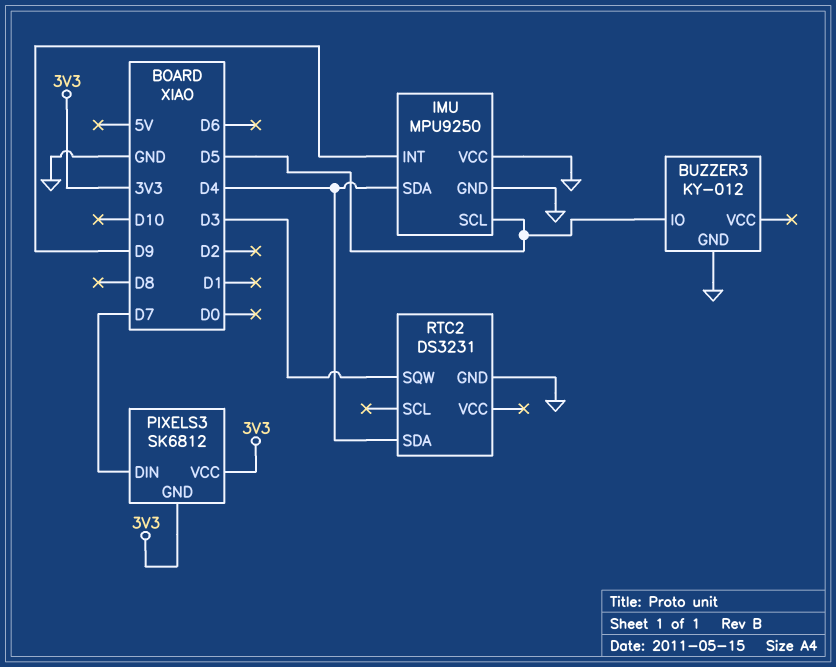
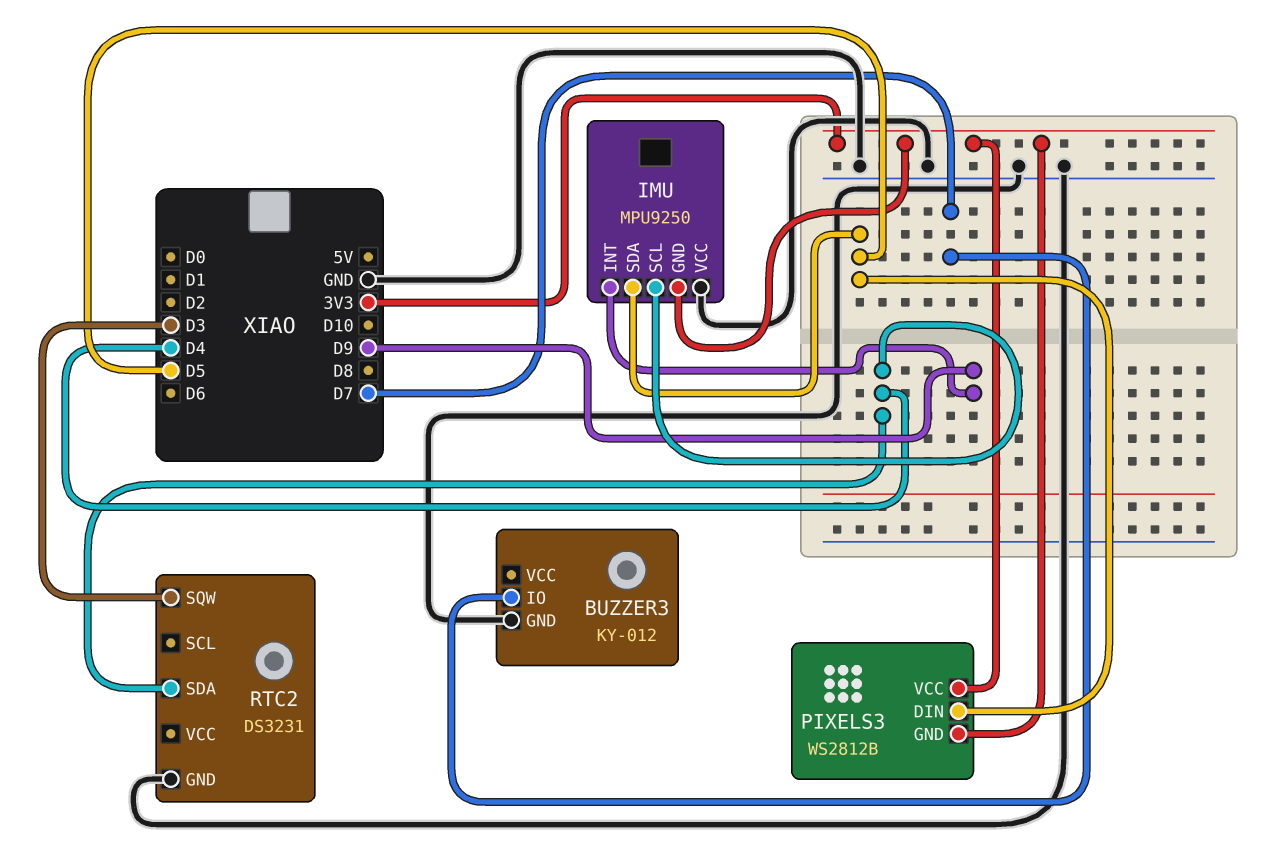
BUZZER3 pin IO: D5 -> D7
IMU pin GND: GND -> 3V3
IMU pin SCL: D5 -> D4
IMU pin SDA: D4 -> D5
PIXELS3: SK6812 -> WS2812B
PIXELS3 pin DIN: D7 -> D5

